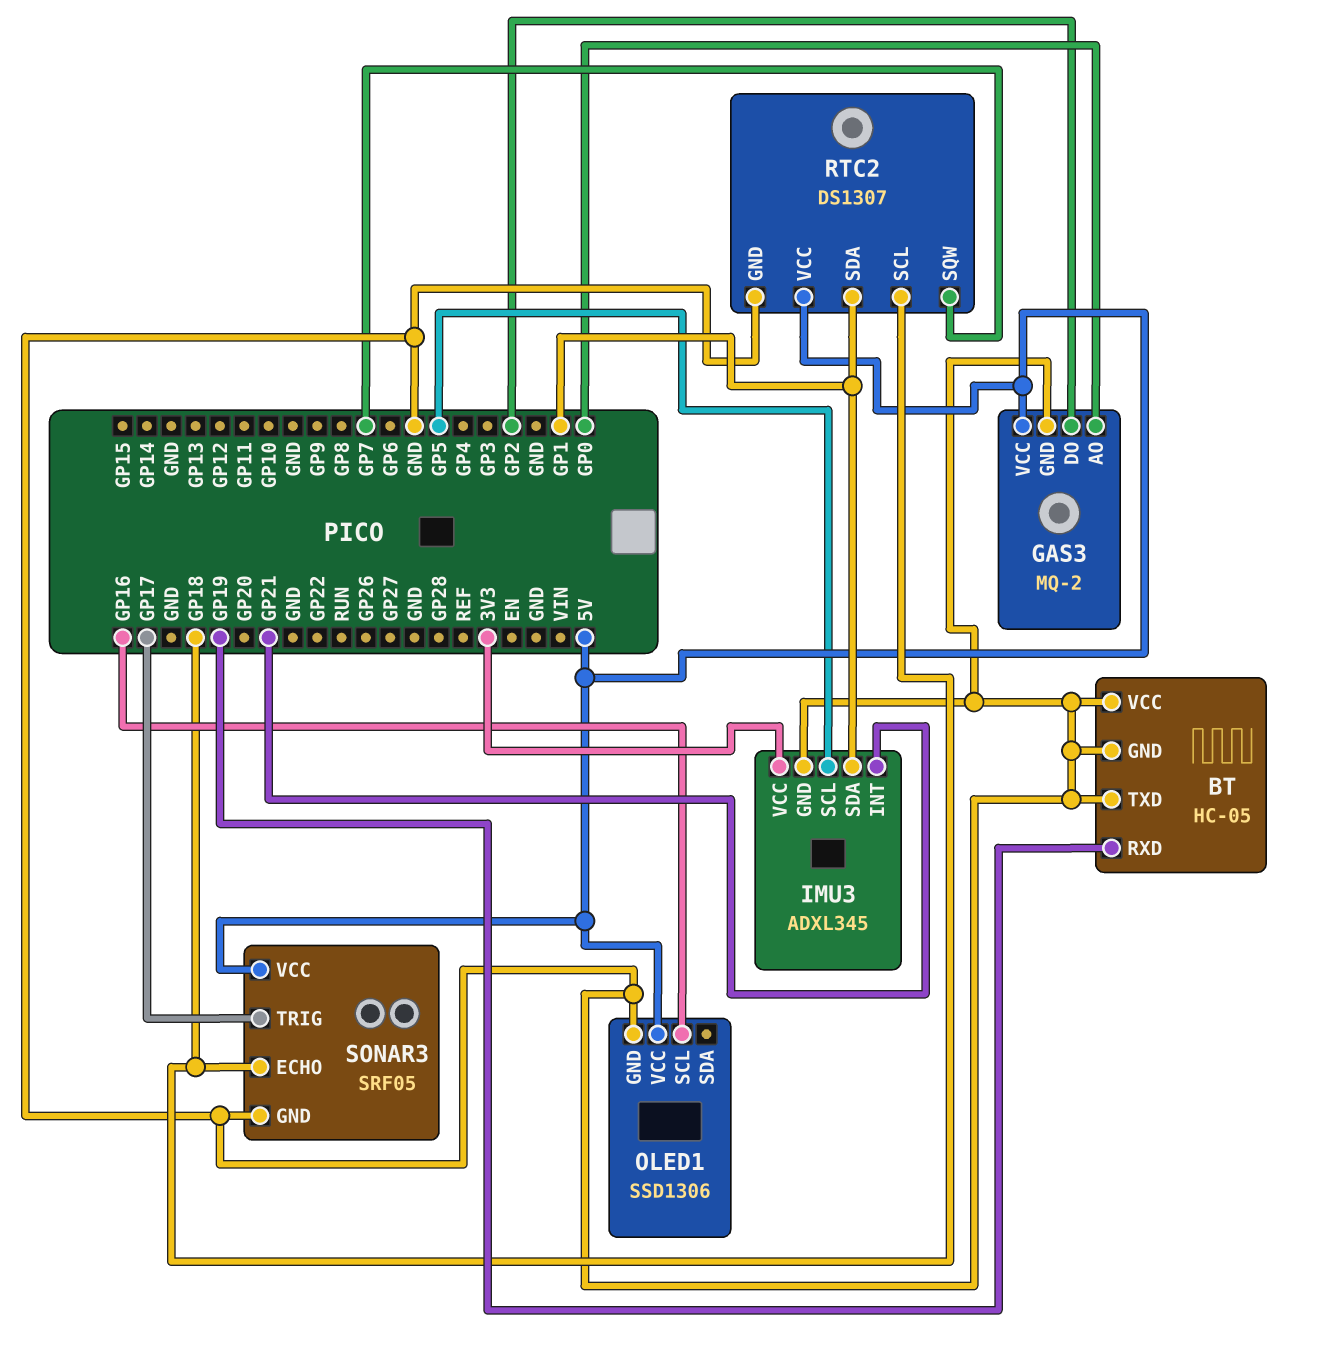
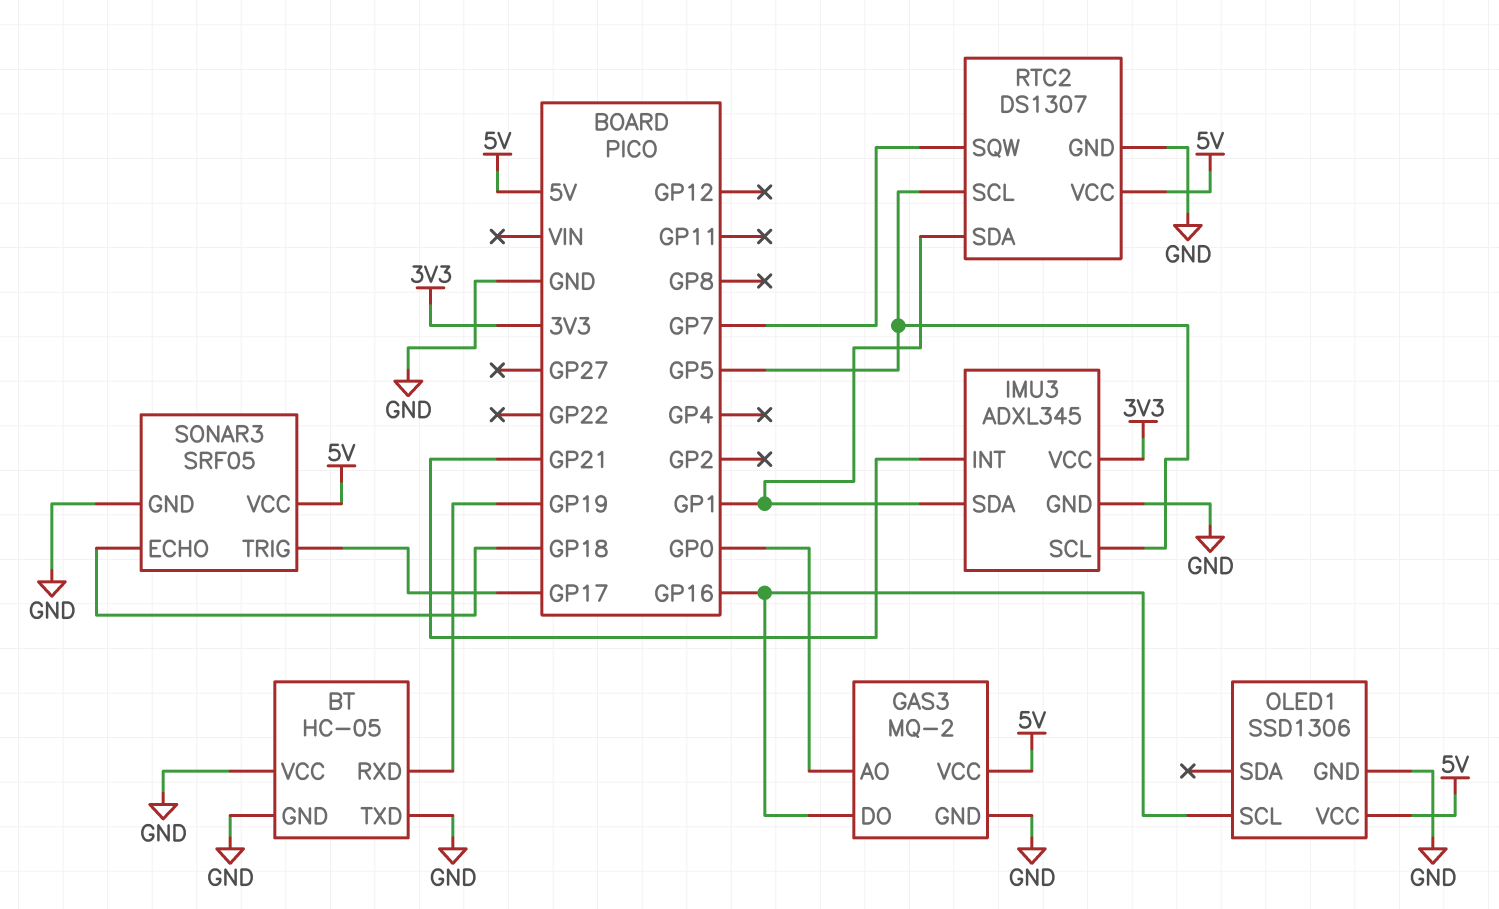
GAS3 pin DO: GP2 -> GP16
RTC2 pin SCL: GP18 -> GP5

